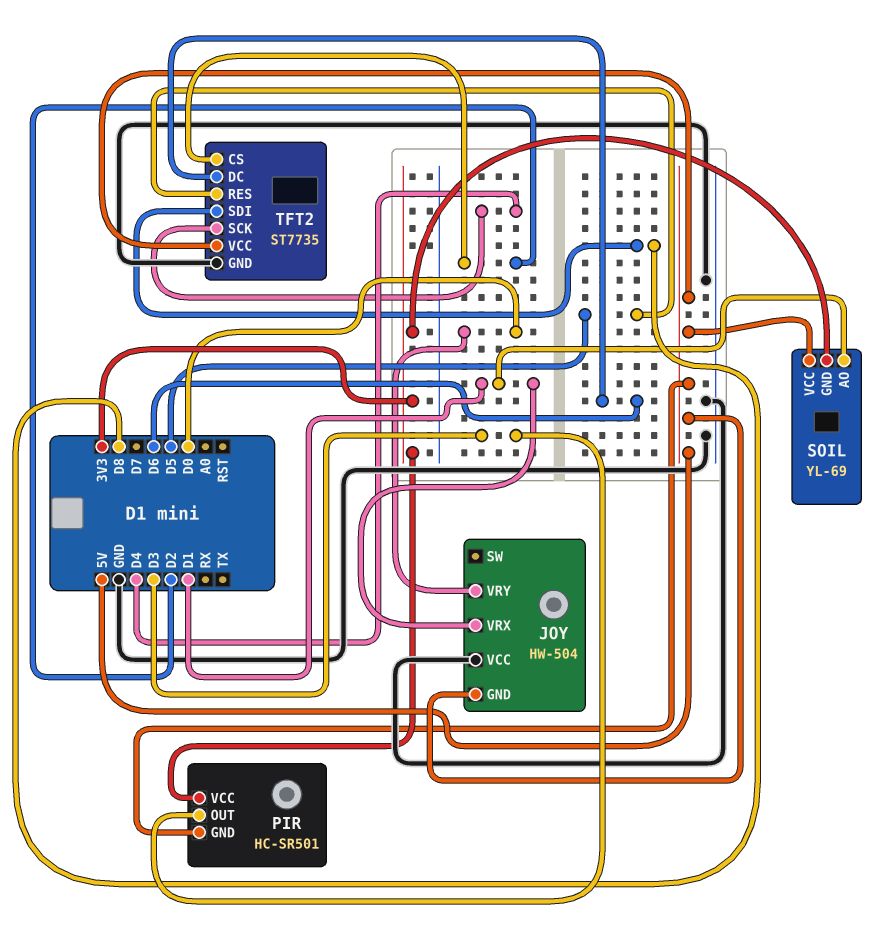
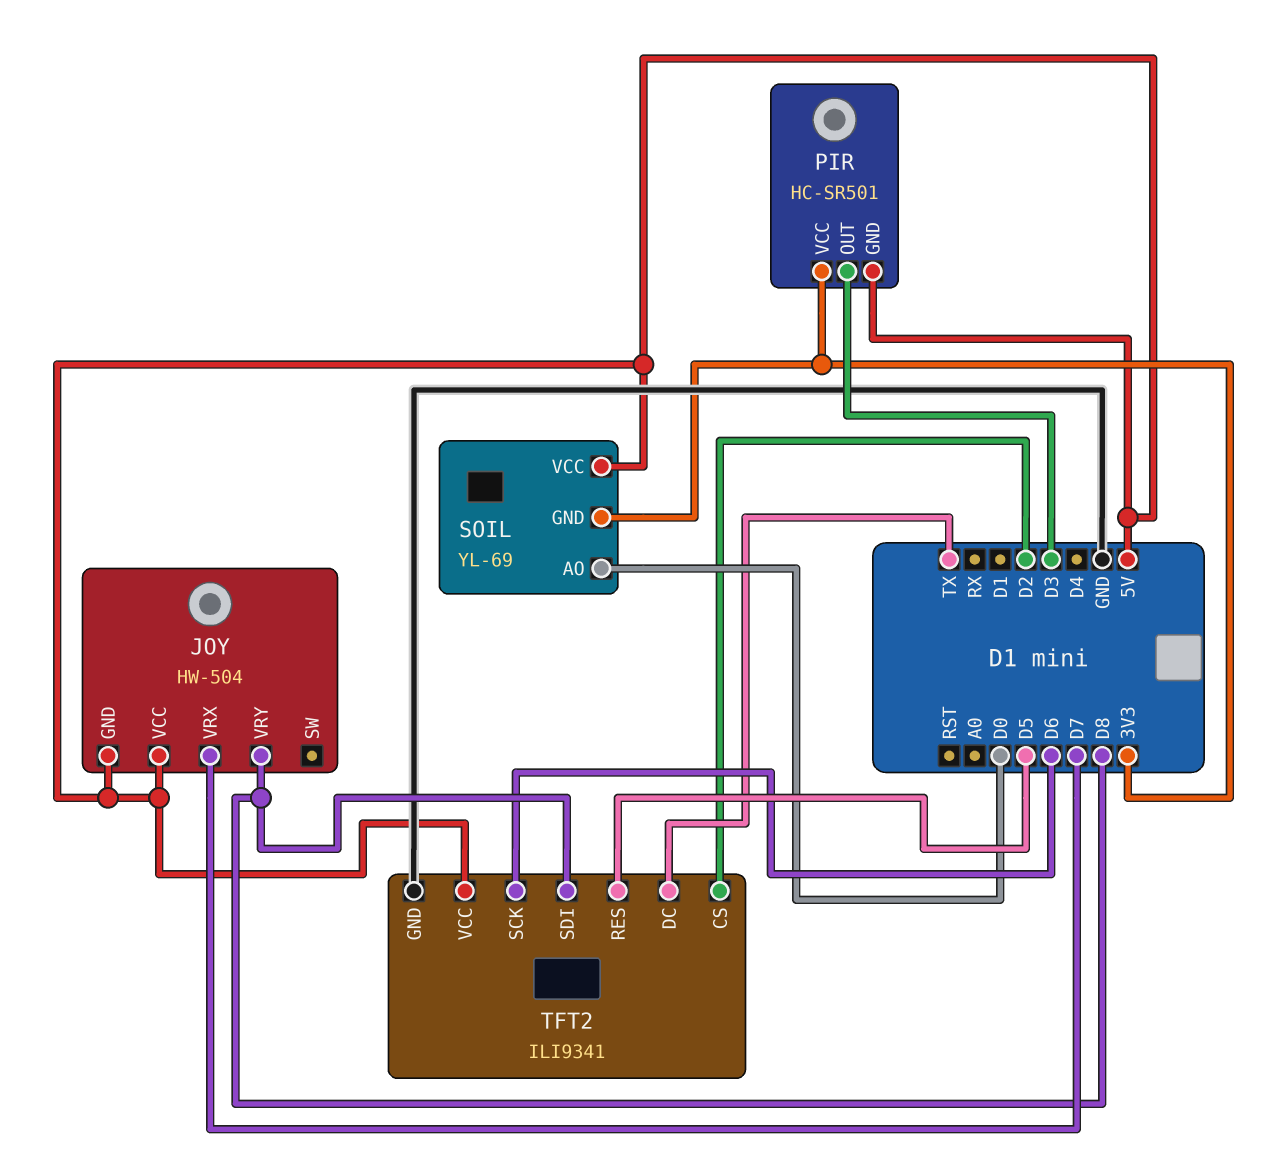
JOY pin VCC: GND -> 5V
JOY pin VRX: D1 -> D7
JOY pin VRY: D0 -> D8
SOIL pin AO: D1 -> D0
TFT2: ST7735 -> ILI9341
TFT2 pin DC: D6 -> TX
TFT2 pin SCK: D4 -> D6

